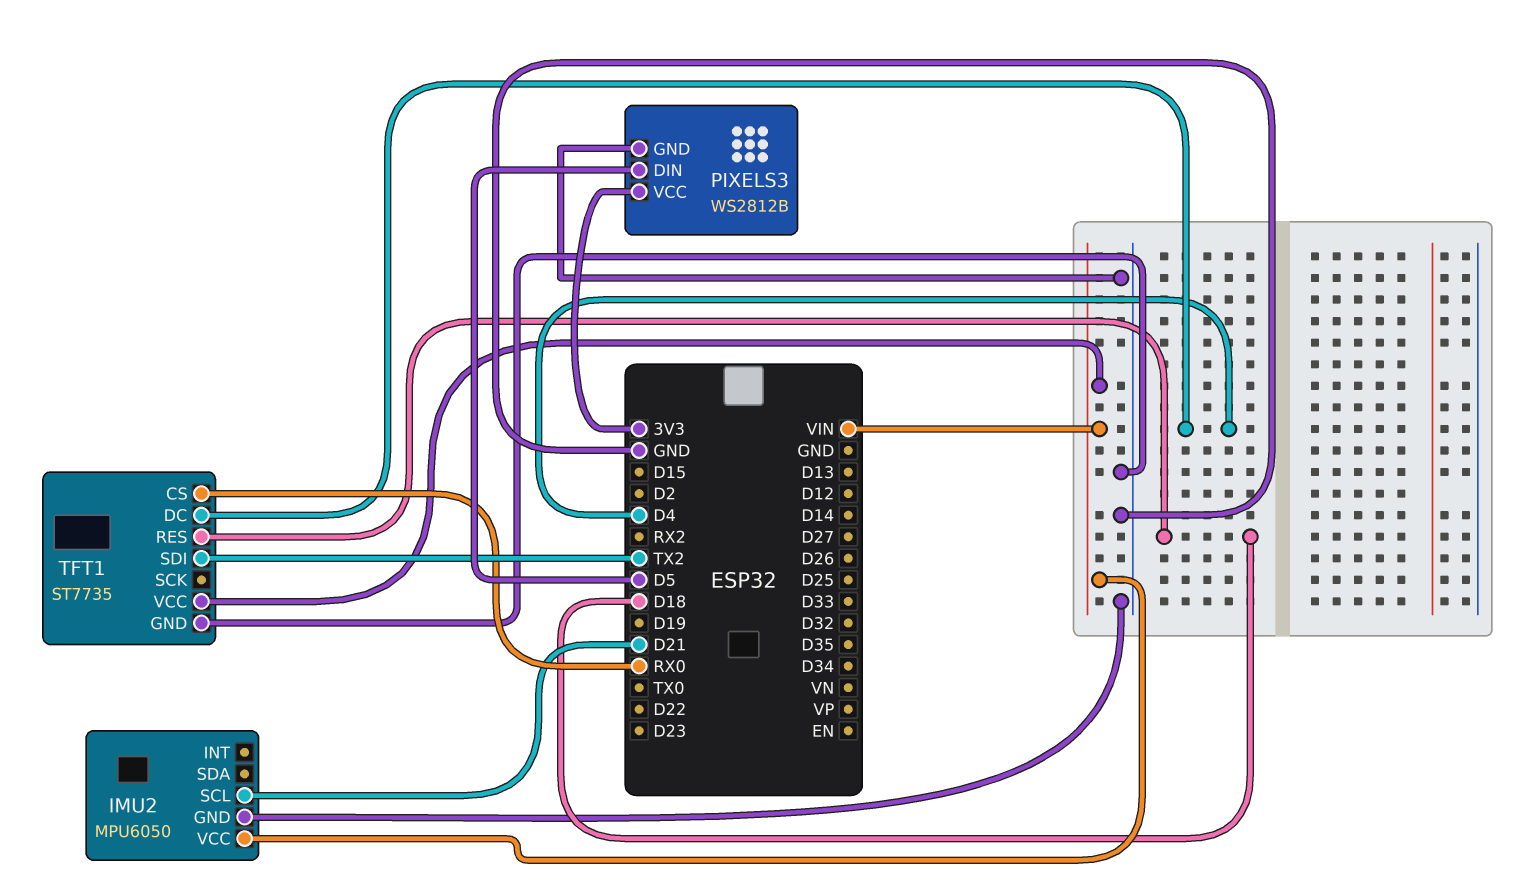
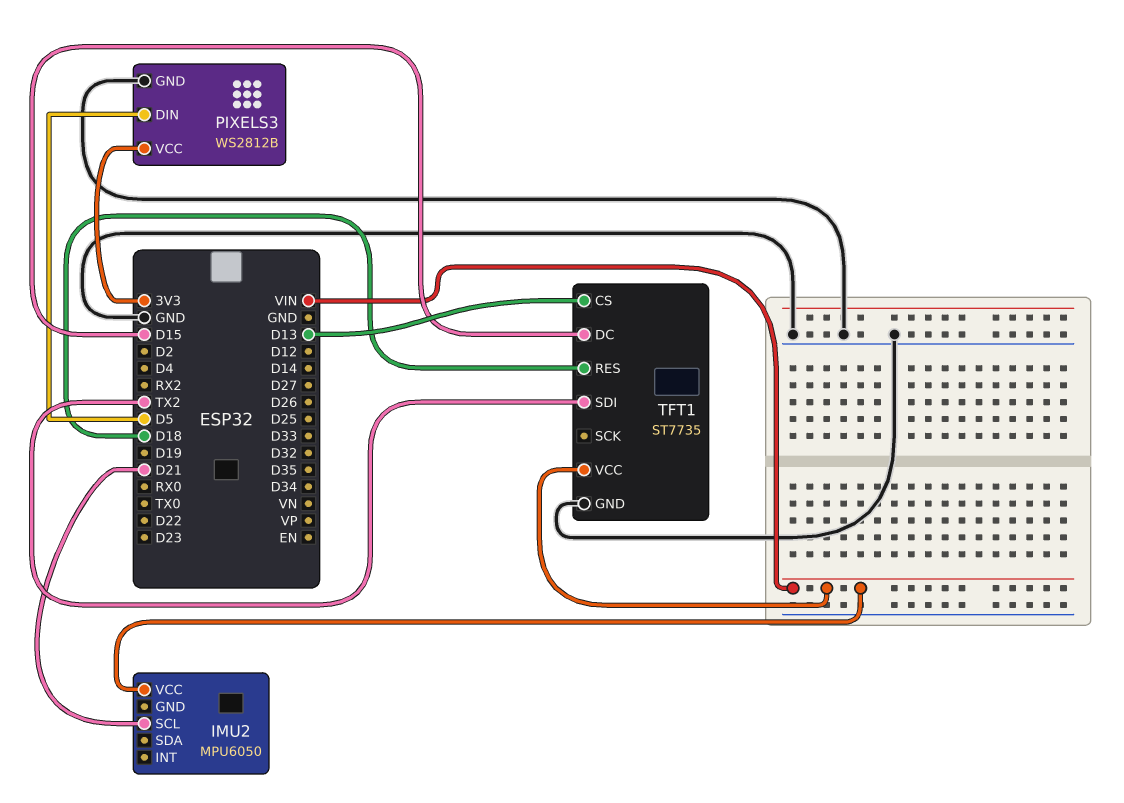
IMU2 pin GND: GND -> none
TFT1 pin CS: RX0 -> D13
TFT1 pin DC: D4 -> D15

